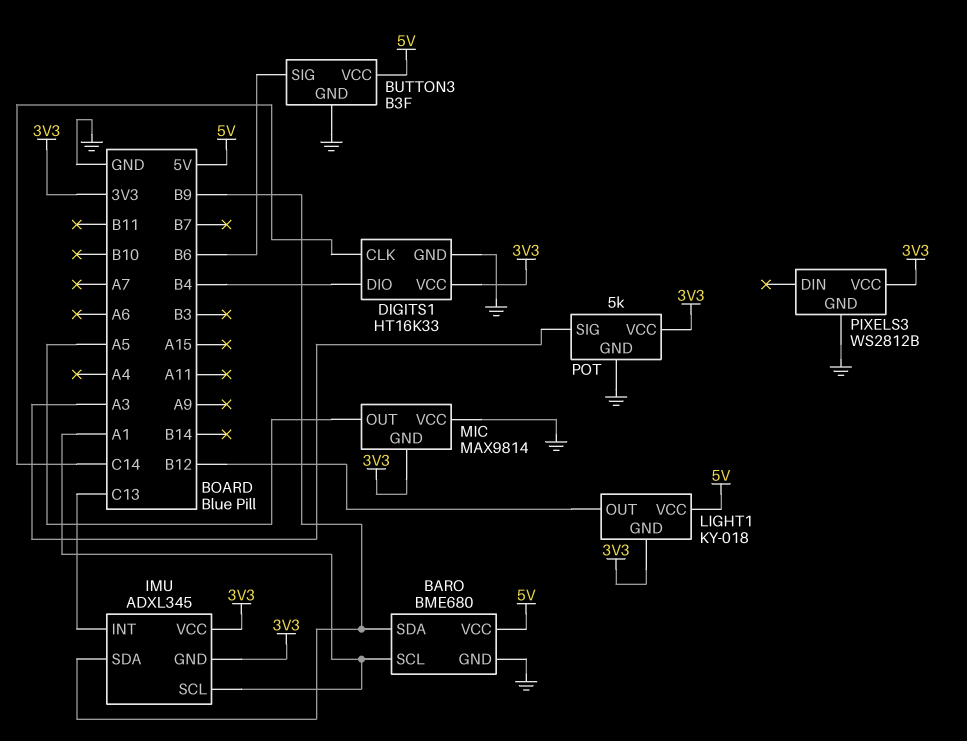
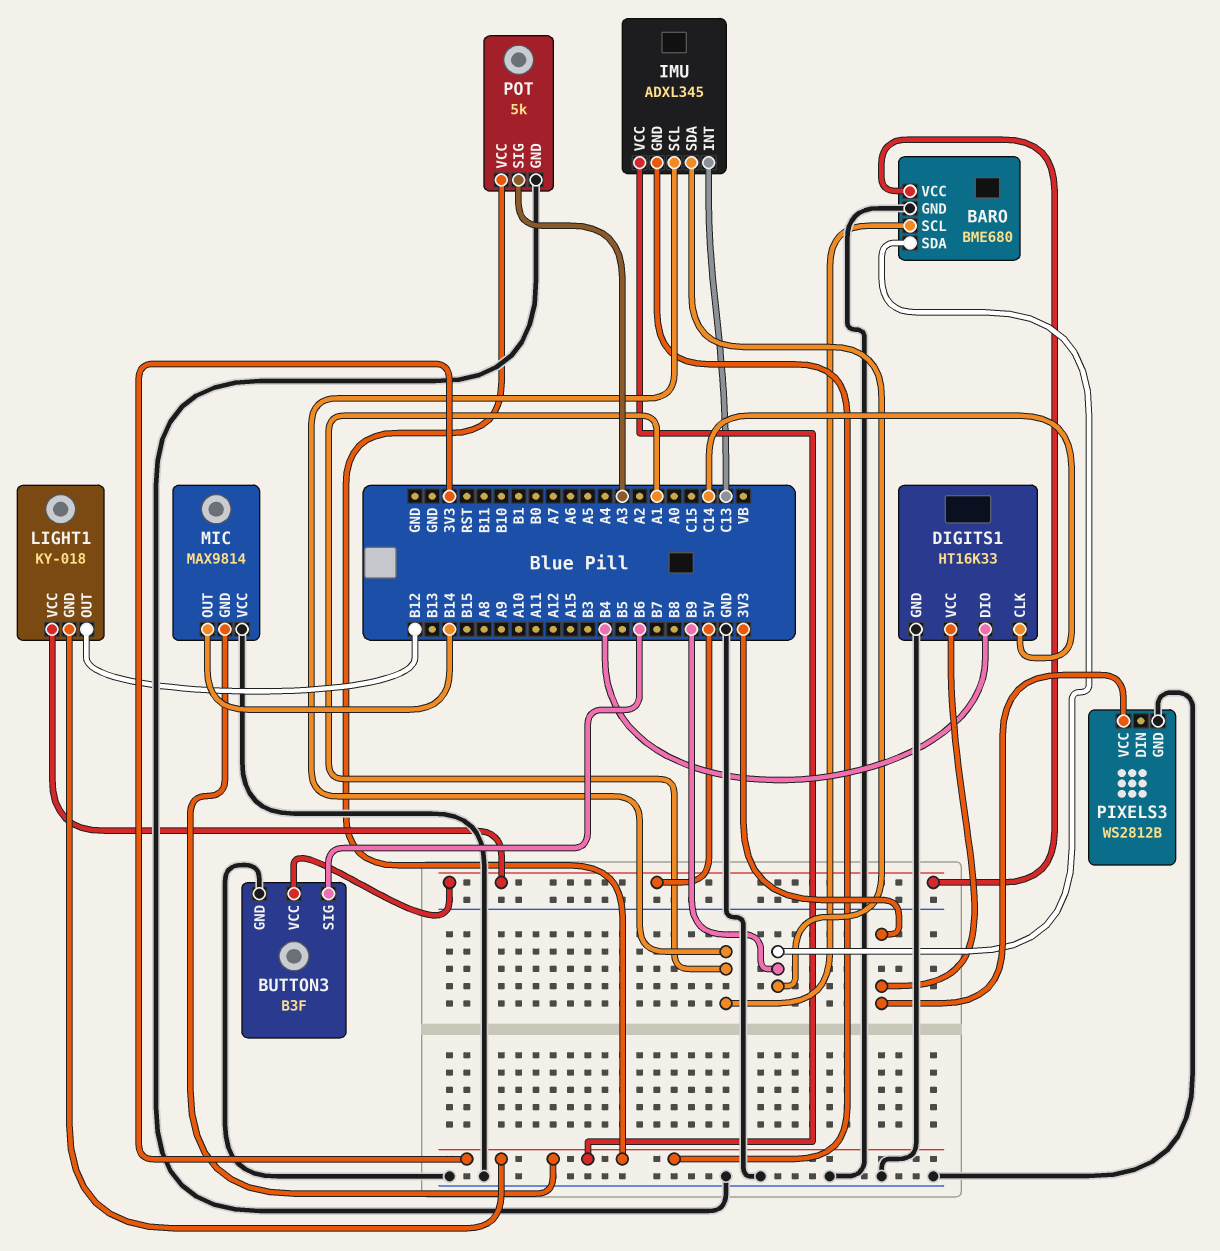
MIC pin OUT: A5 -> B14

